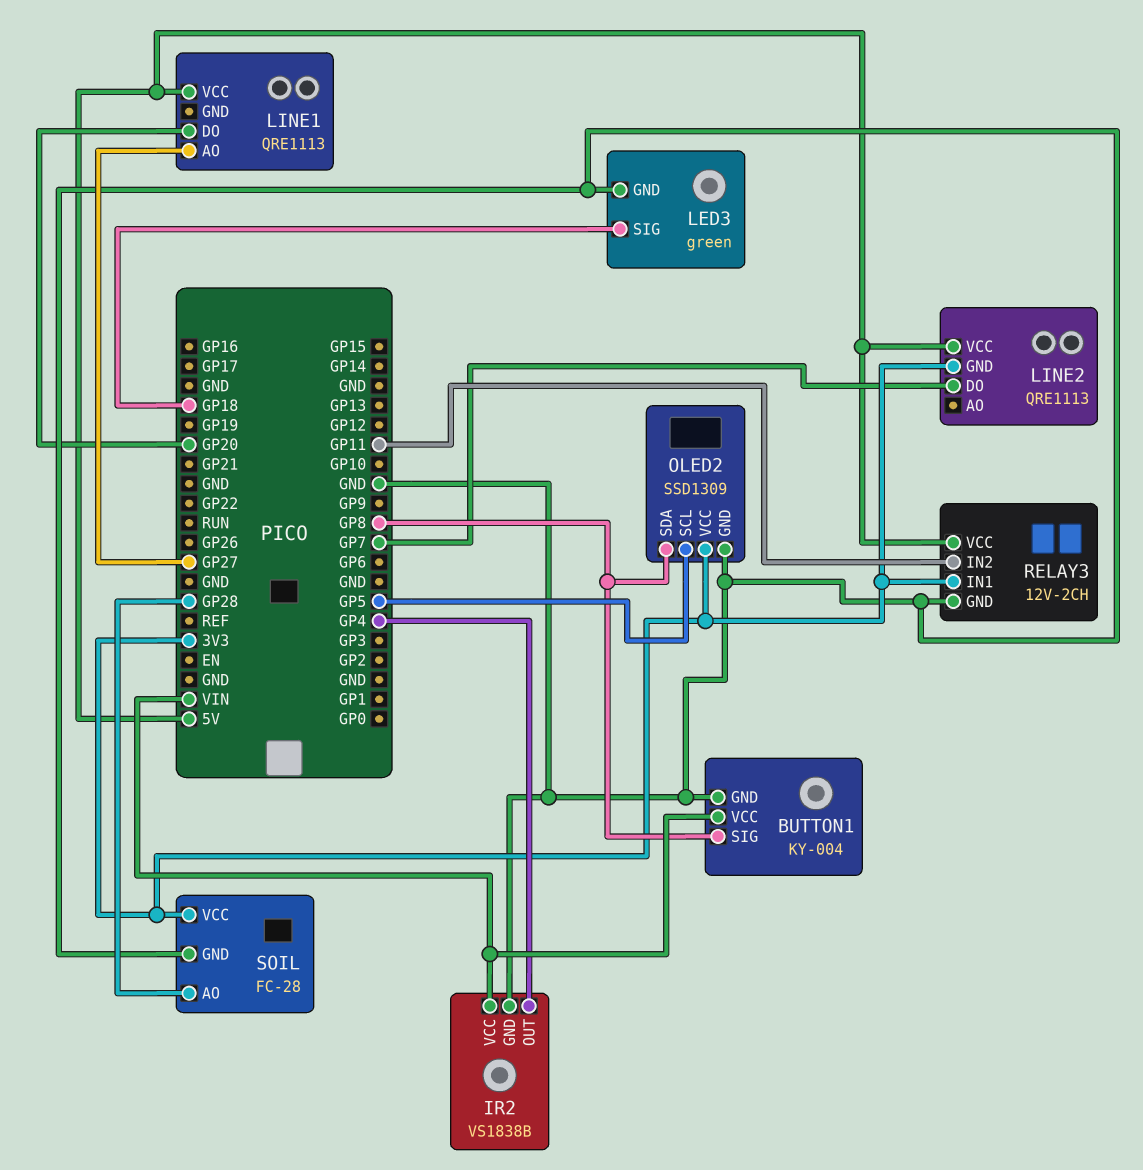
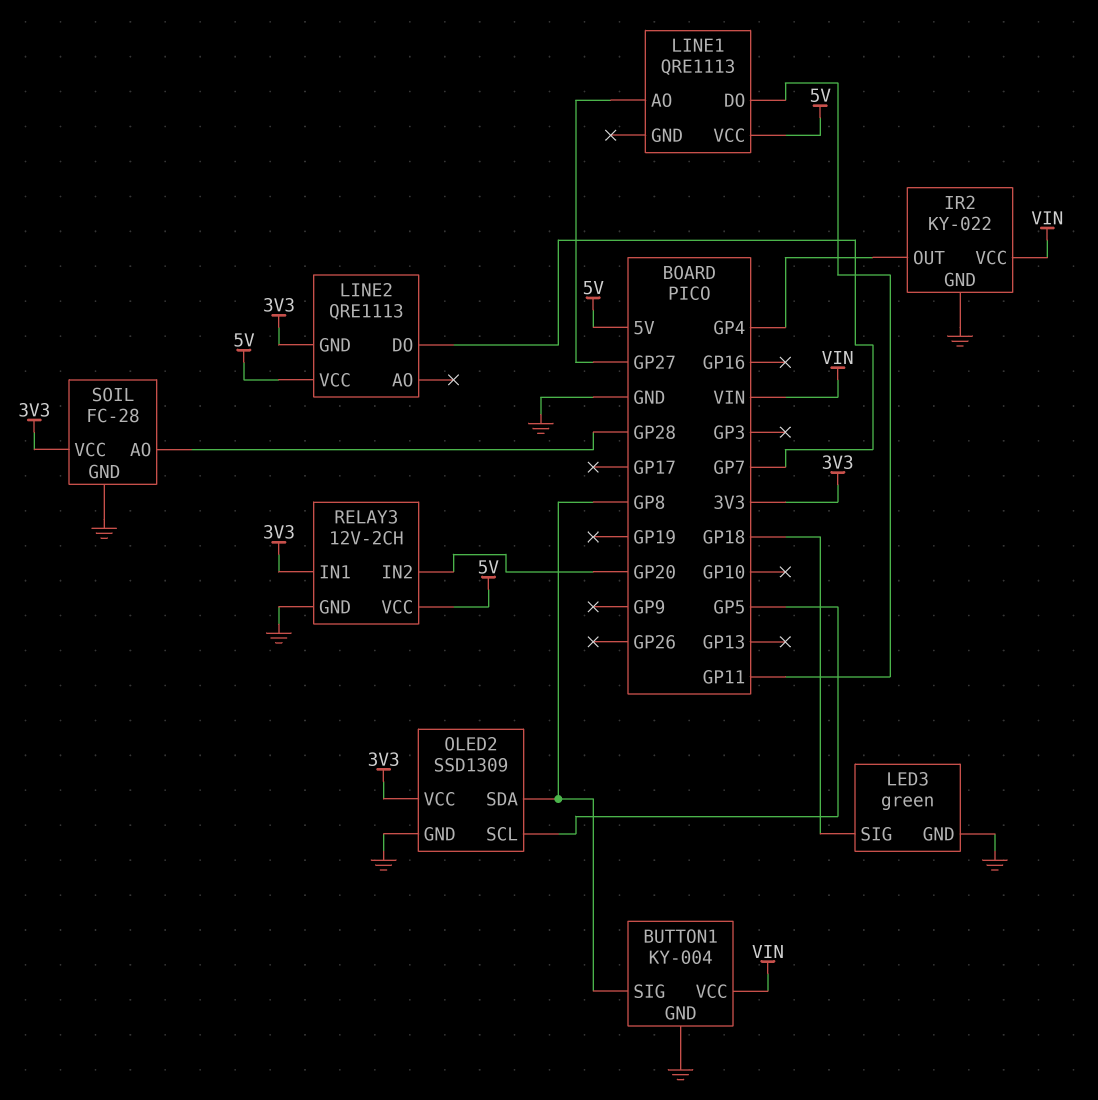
IR2: VS1838B -> KY-022
LINE1 pin DO: GP20 -> GP11
RELAY3 pin IN2: GP11 -> GP20

